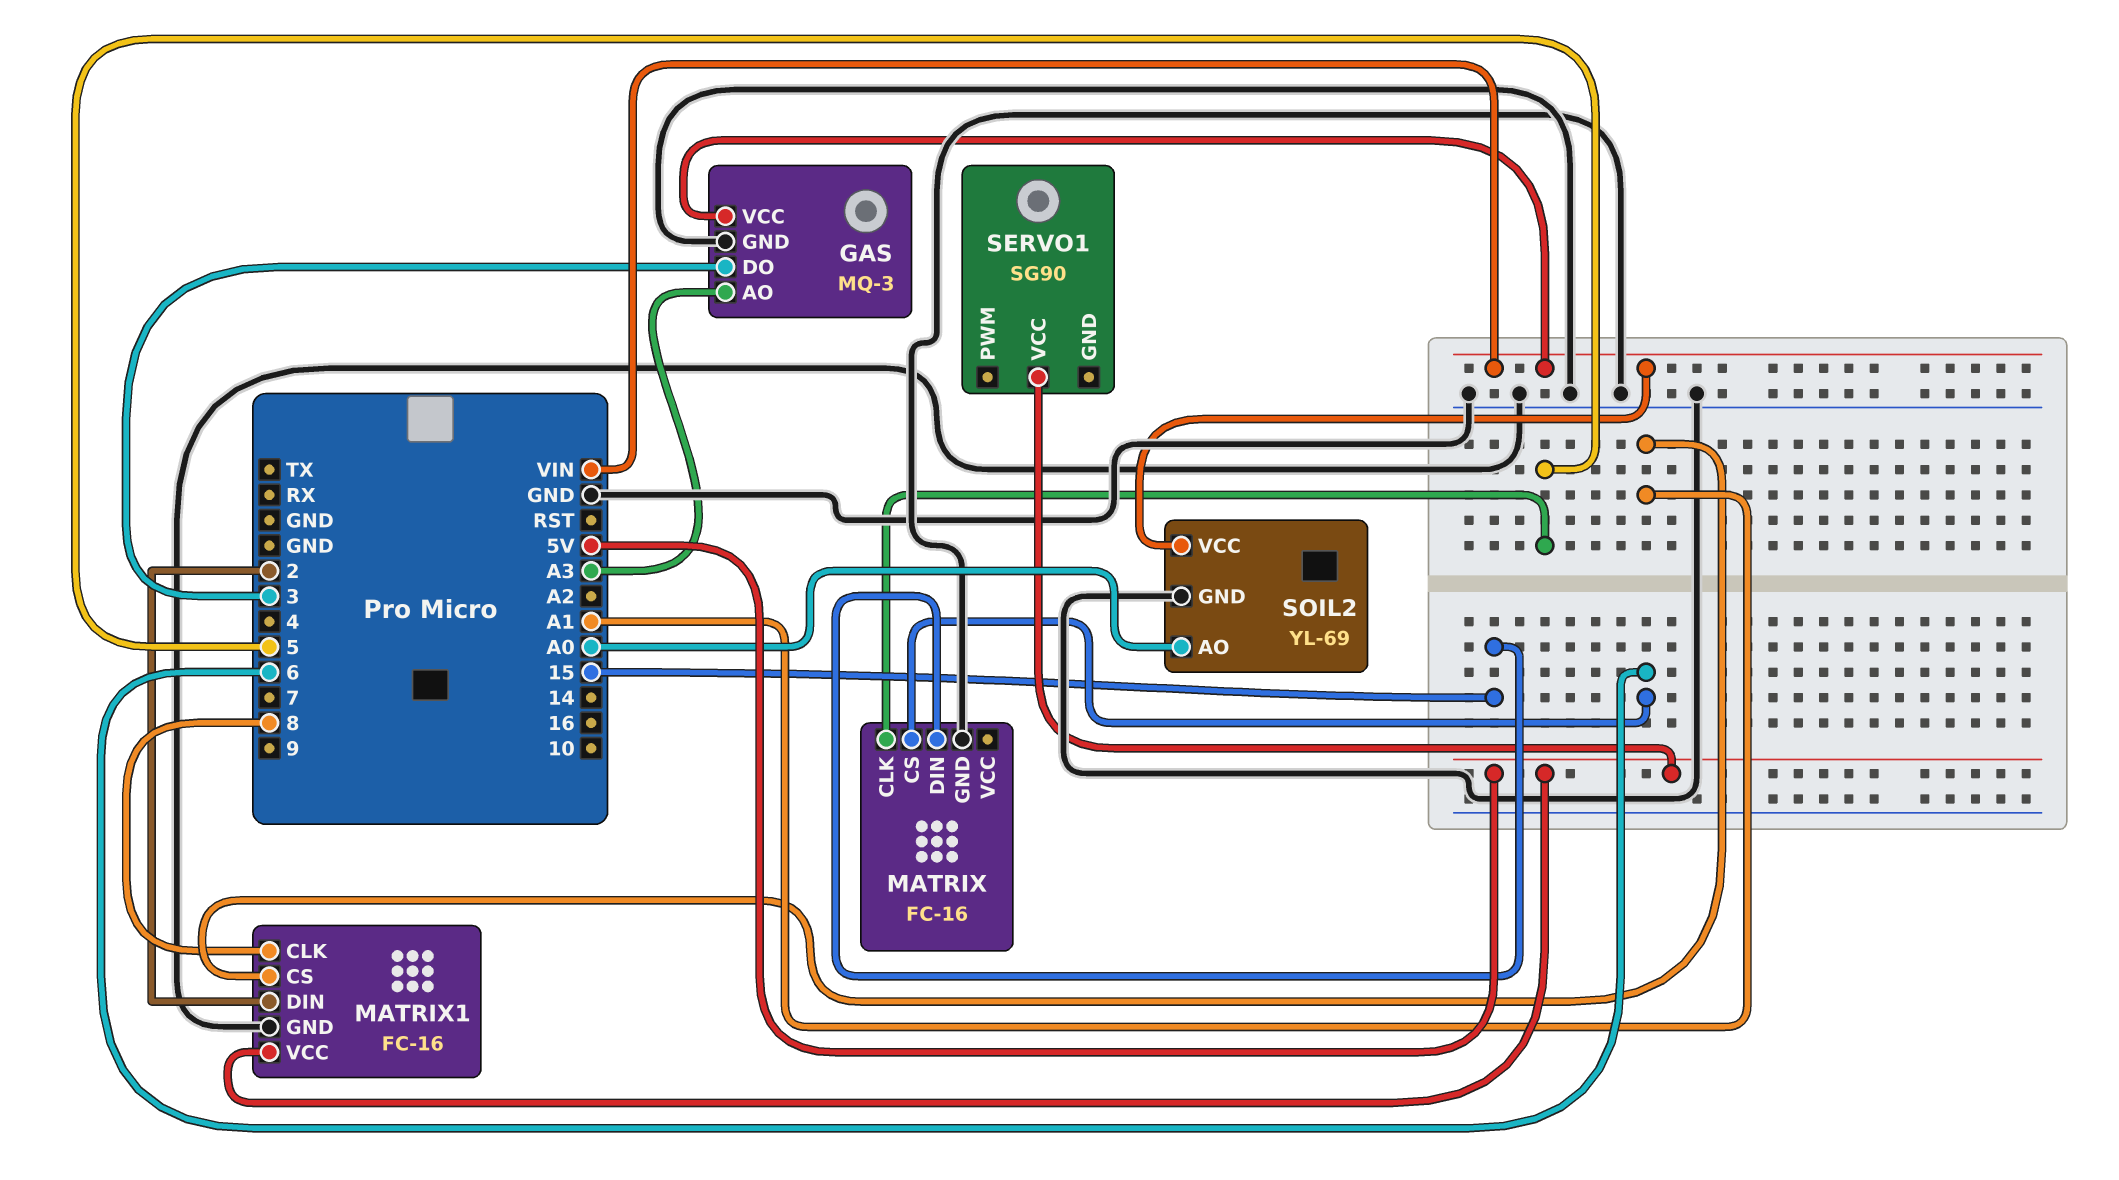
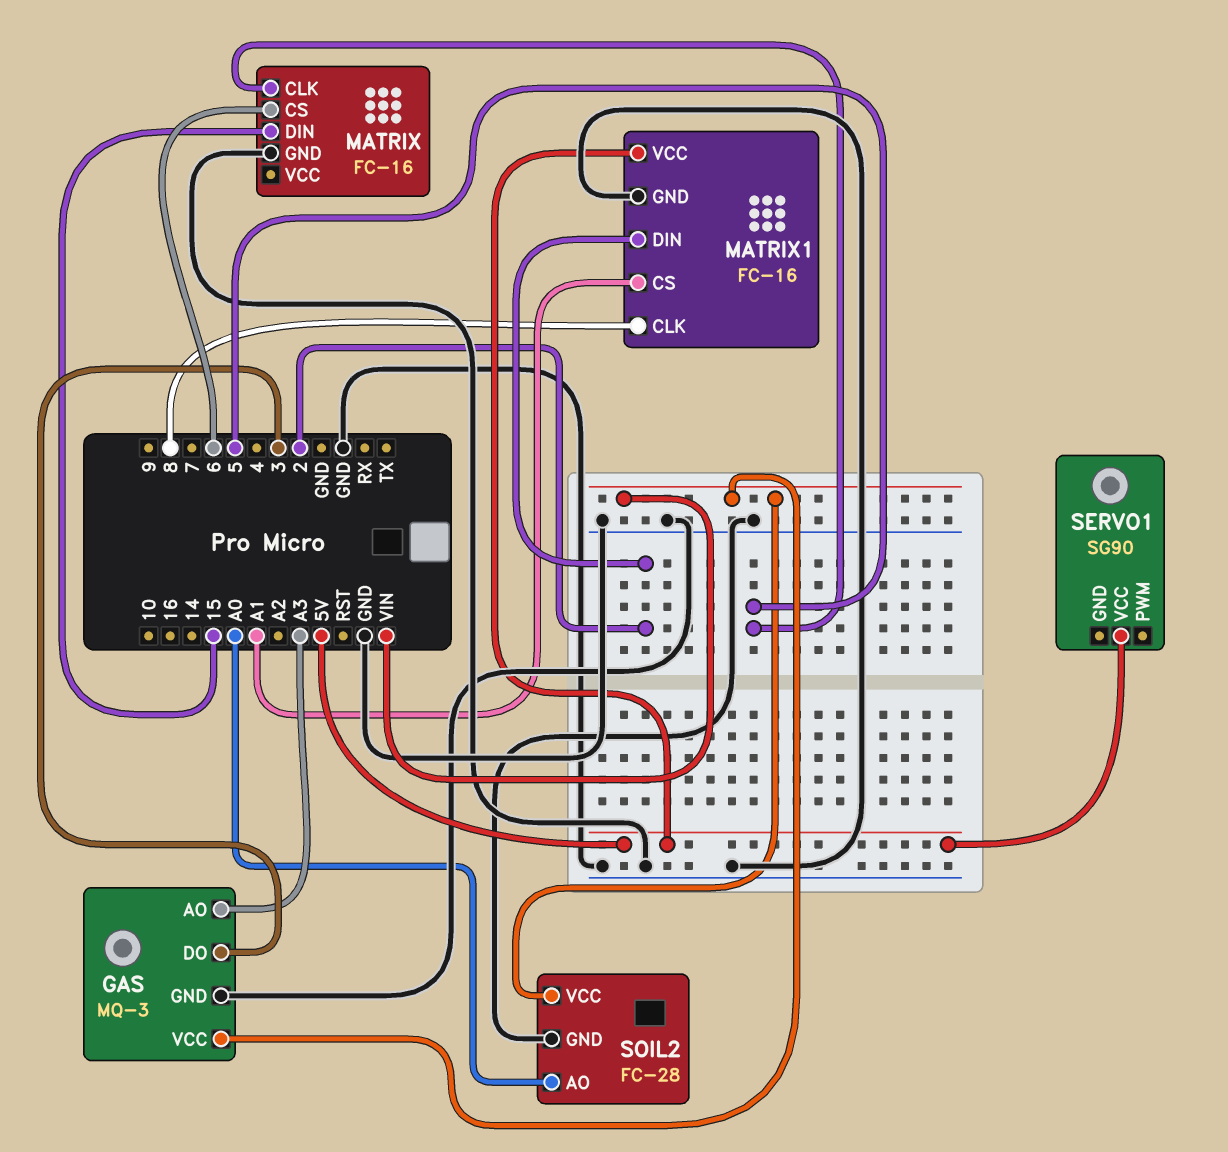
SOIL2: YL-69 -> FC-28

